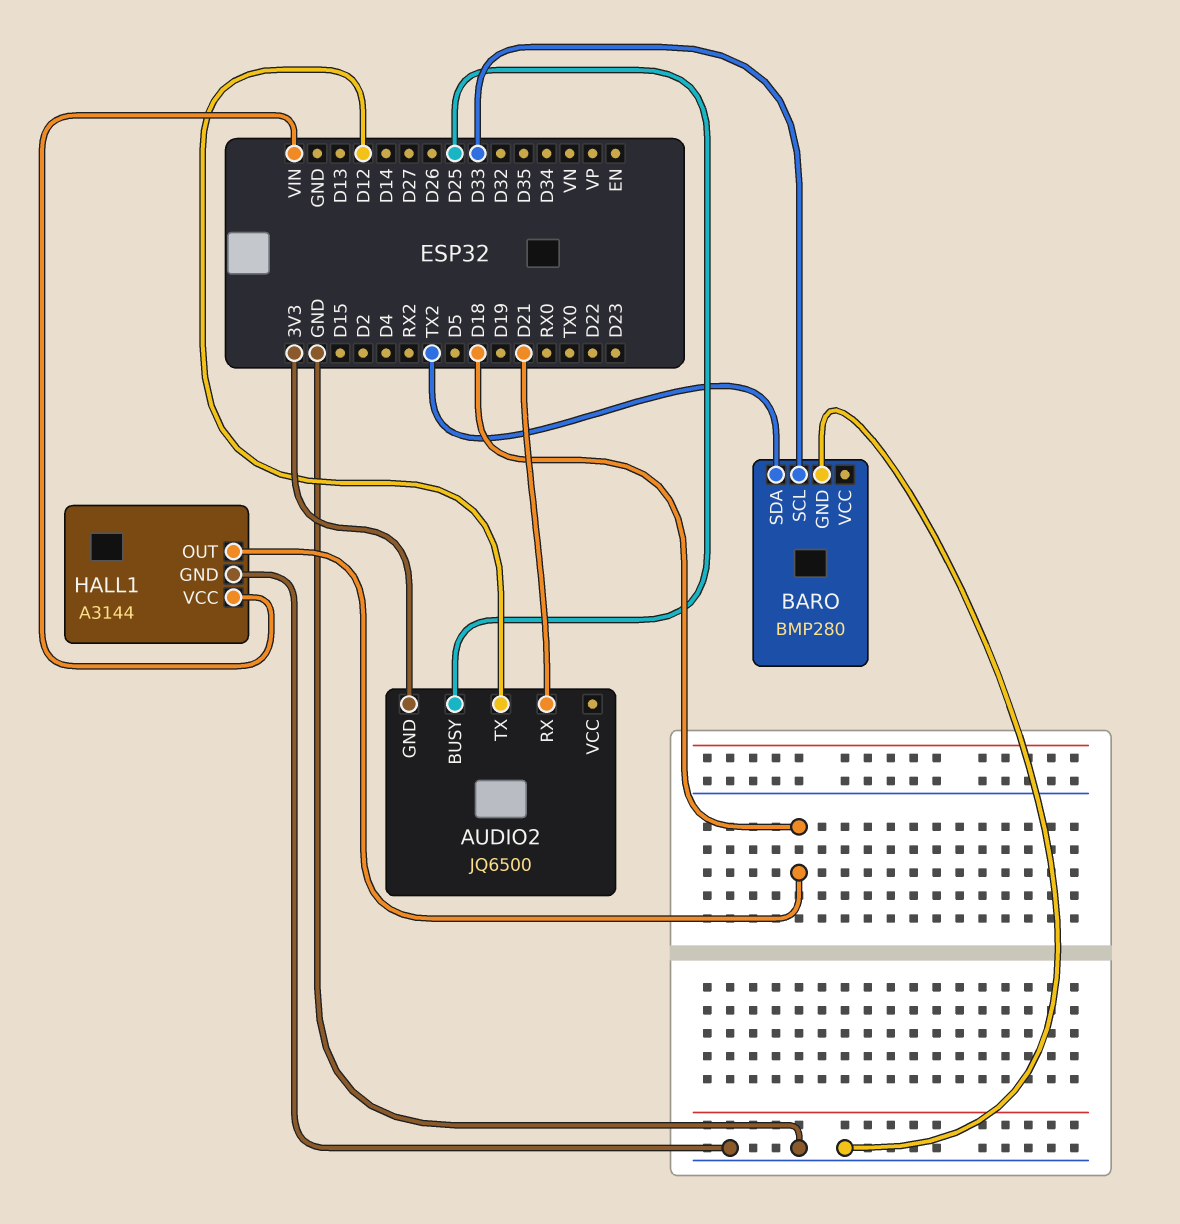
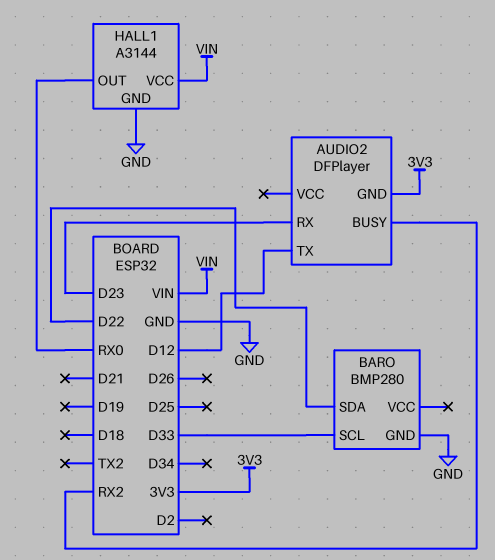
AUDIO2: JQ6500 -> DFPlayer
AUDIO2 pin BUSY: D25 -> RX2
AUDIO2 pin RX: D21 -> D23
BARO pin SDA: TX2 -> D22
HALL1 pin OUT: D18 -> RX0

